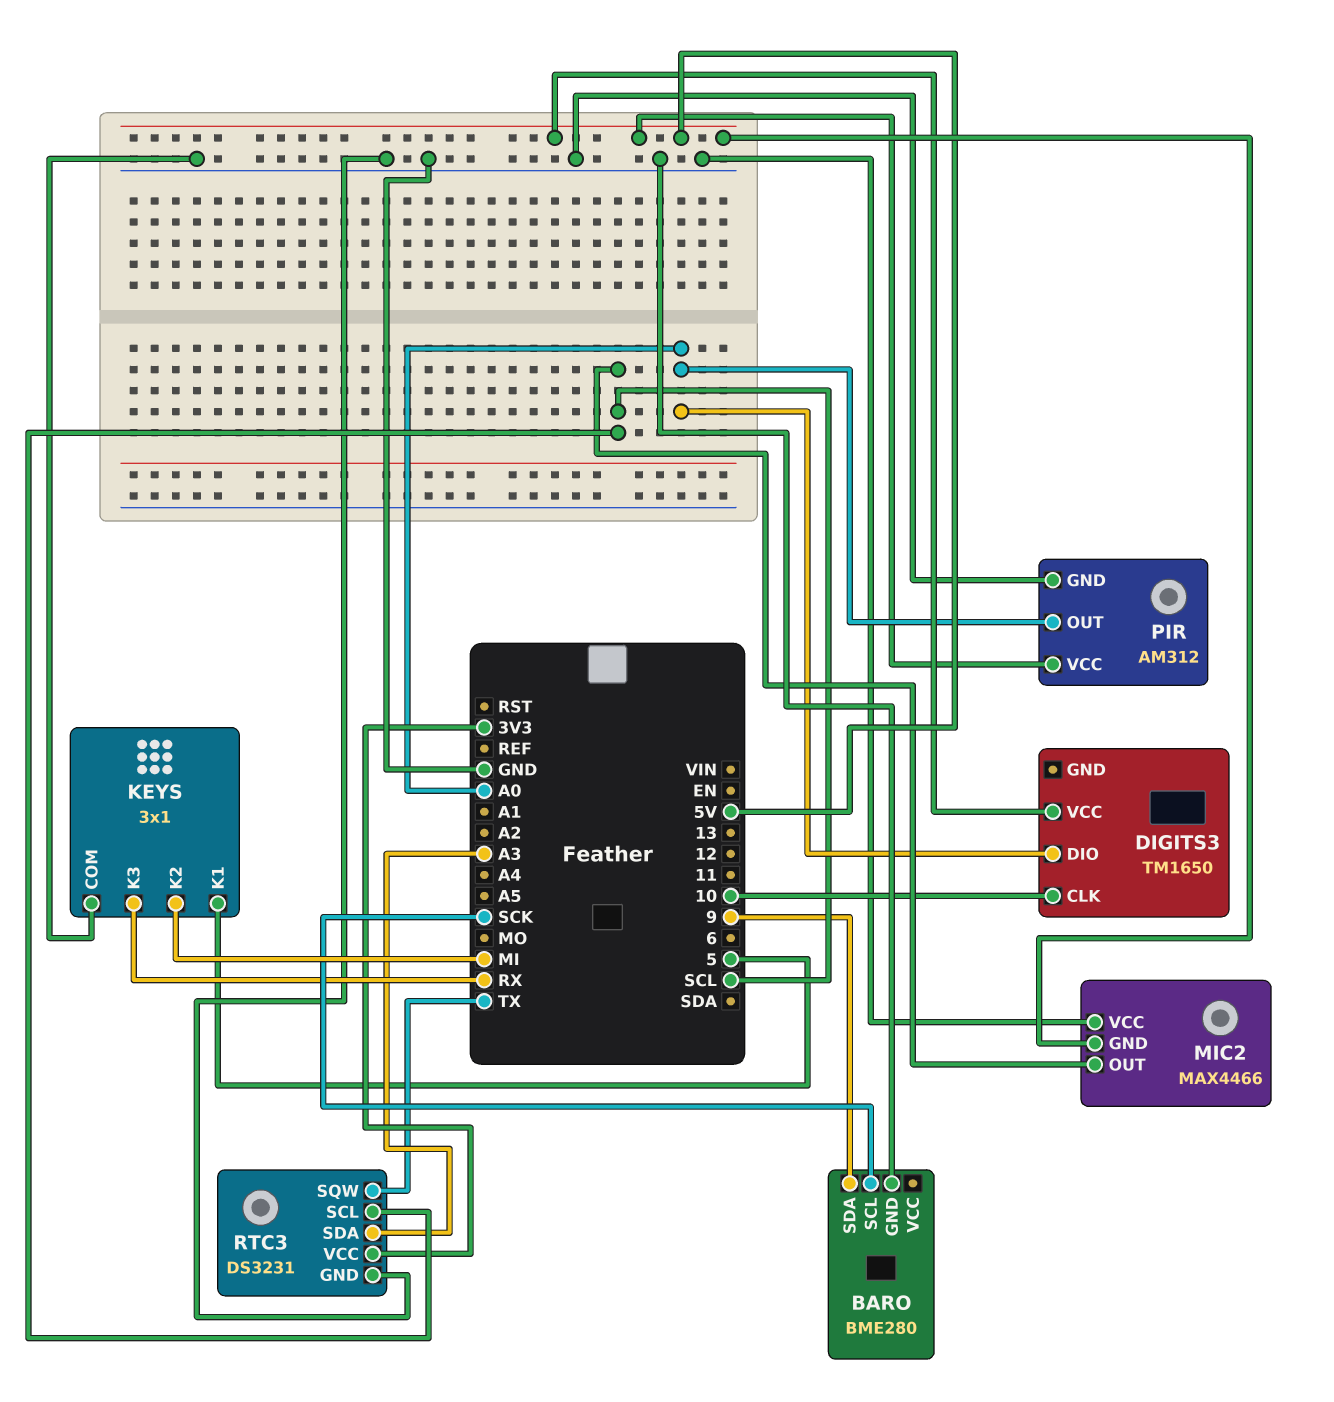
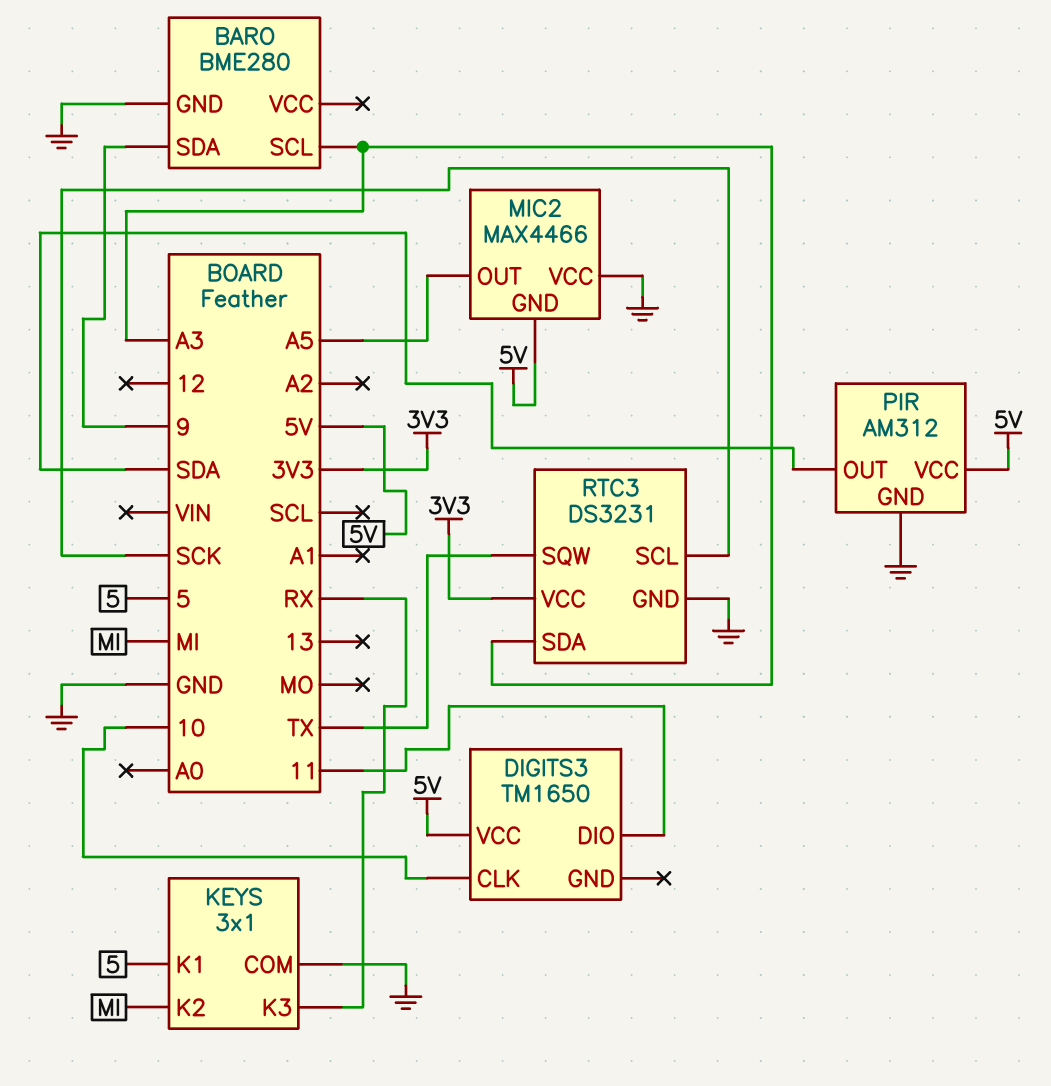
BARO pin SCL: SCK -> A3
DIGITS3 pin DIO: A0 -> 11
MIC2 pin OUT: SCL -> A5
PIR pin OUT: A0 -> SDA
RTC3 pin SCL: SCL -> SCK

